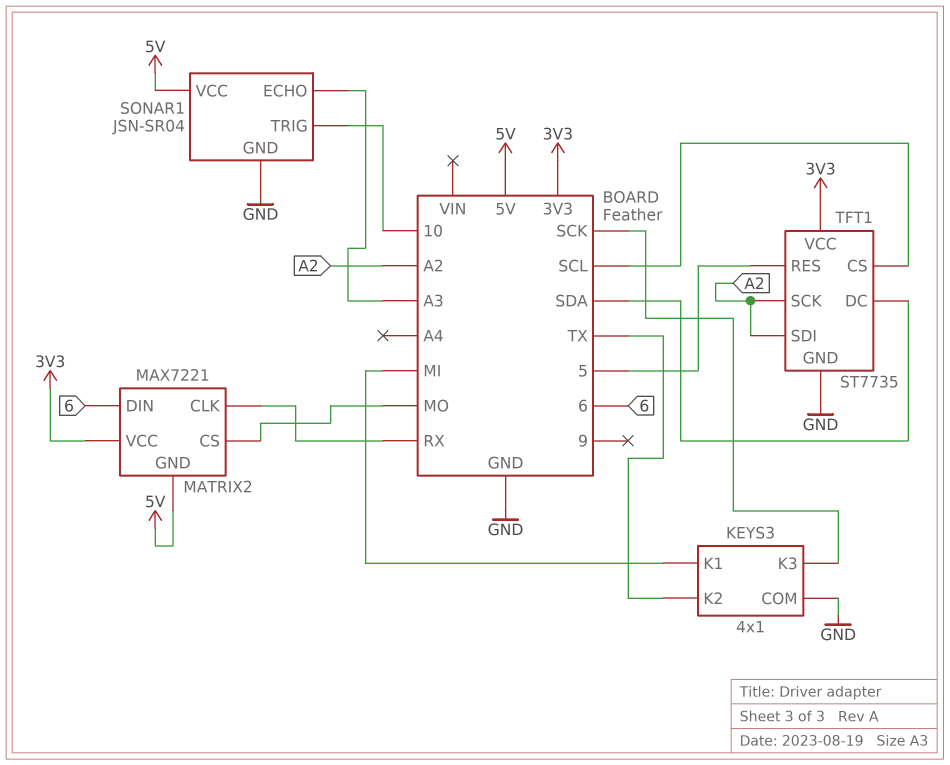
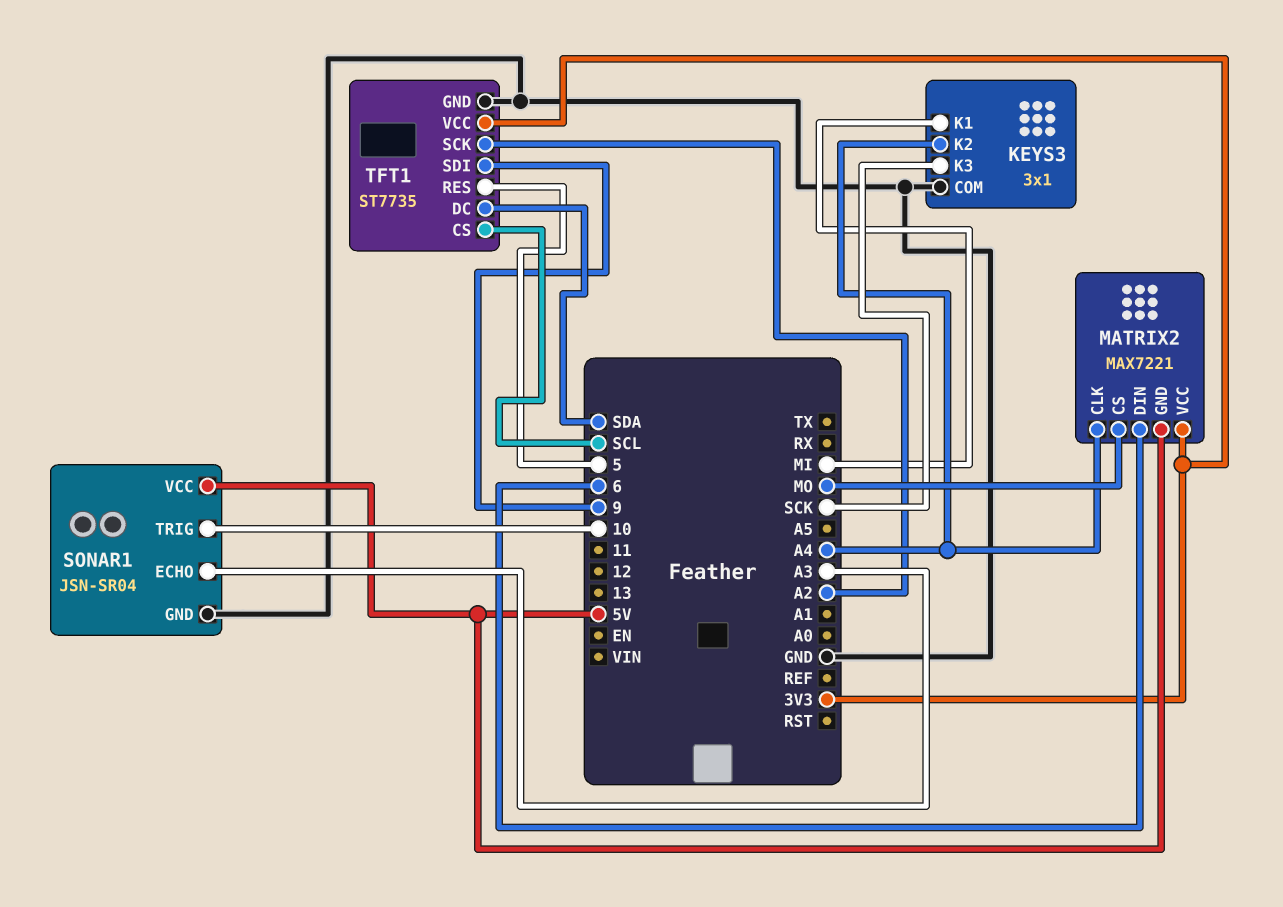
KEYS3: 4x1 -> 3x1
KEYS3 pin K2: TX -> A4
MATRIX2 pin CLK: RX -> A4
TFT1 pin SDI: A2 -> 9

